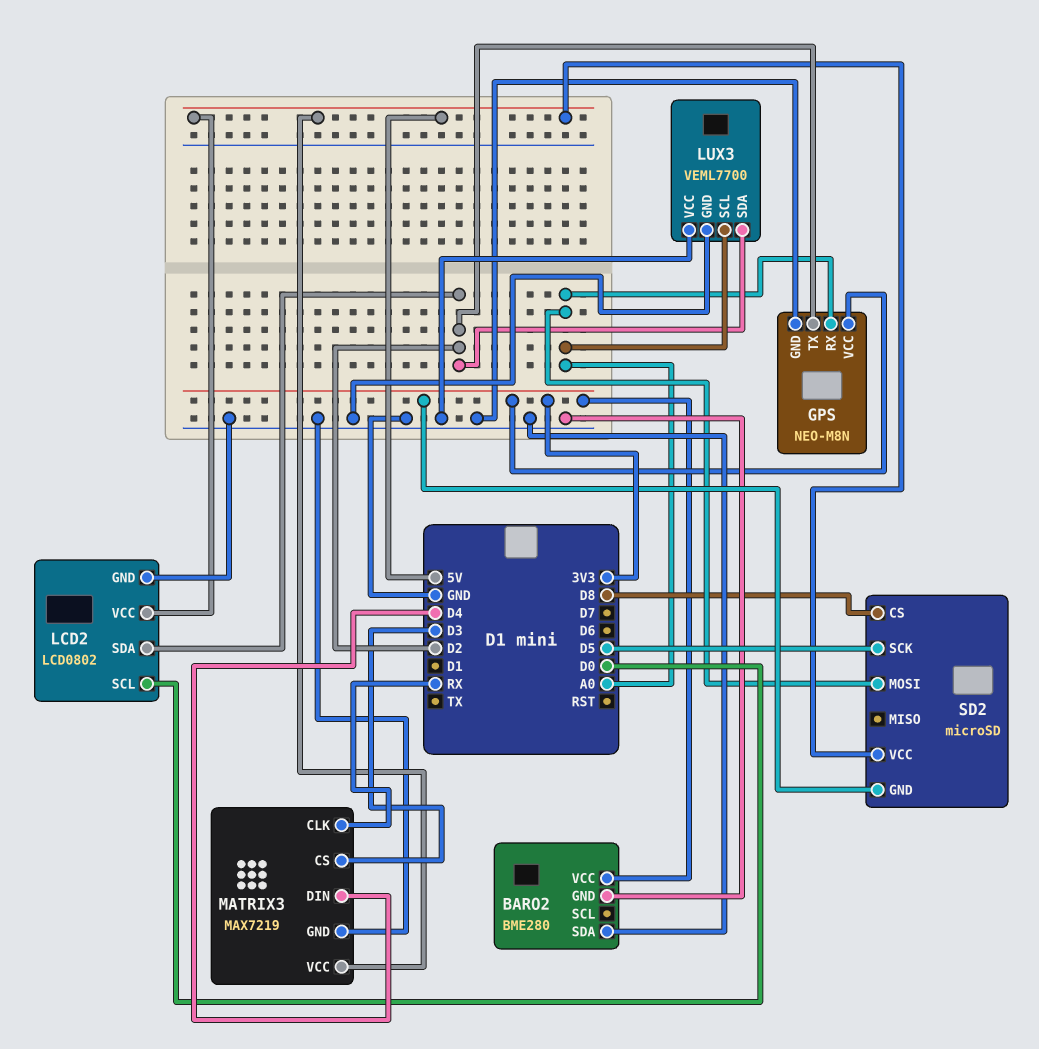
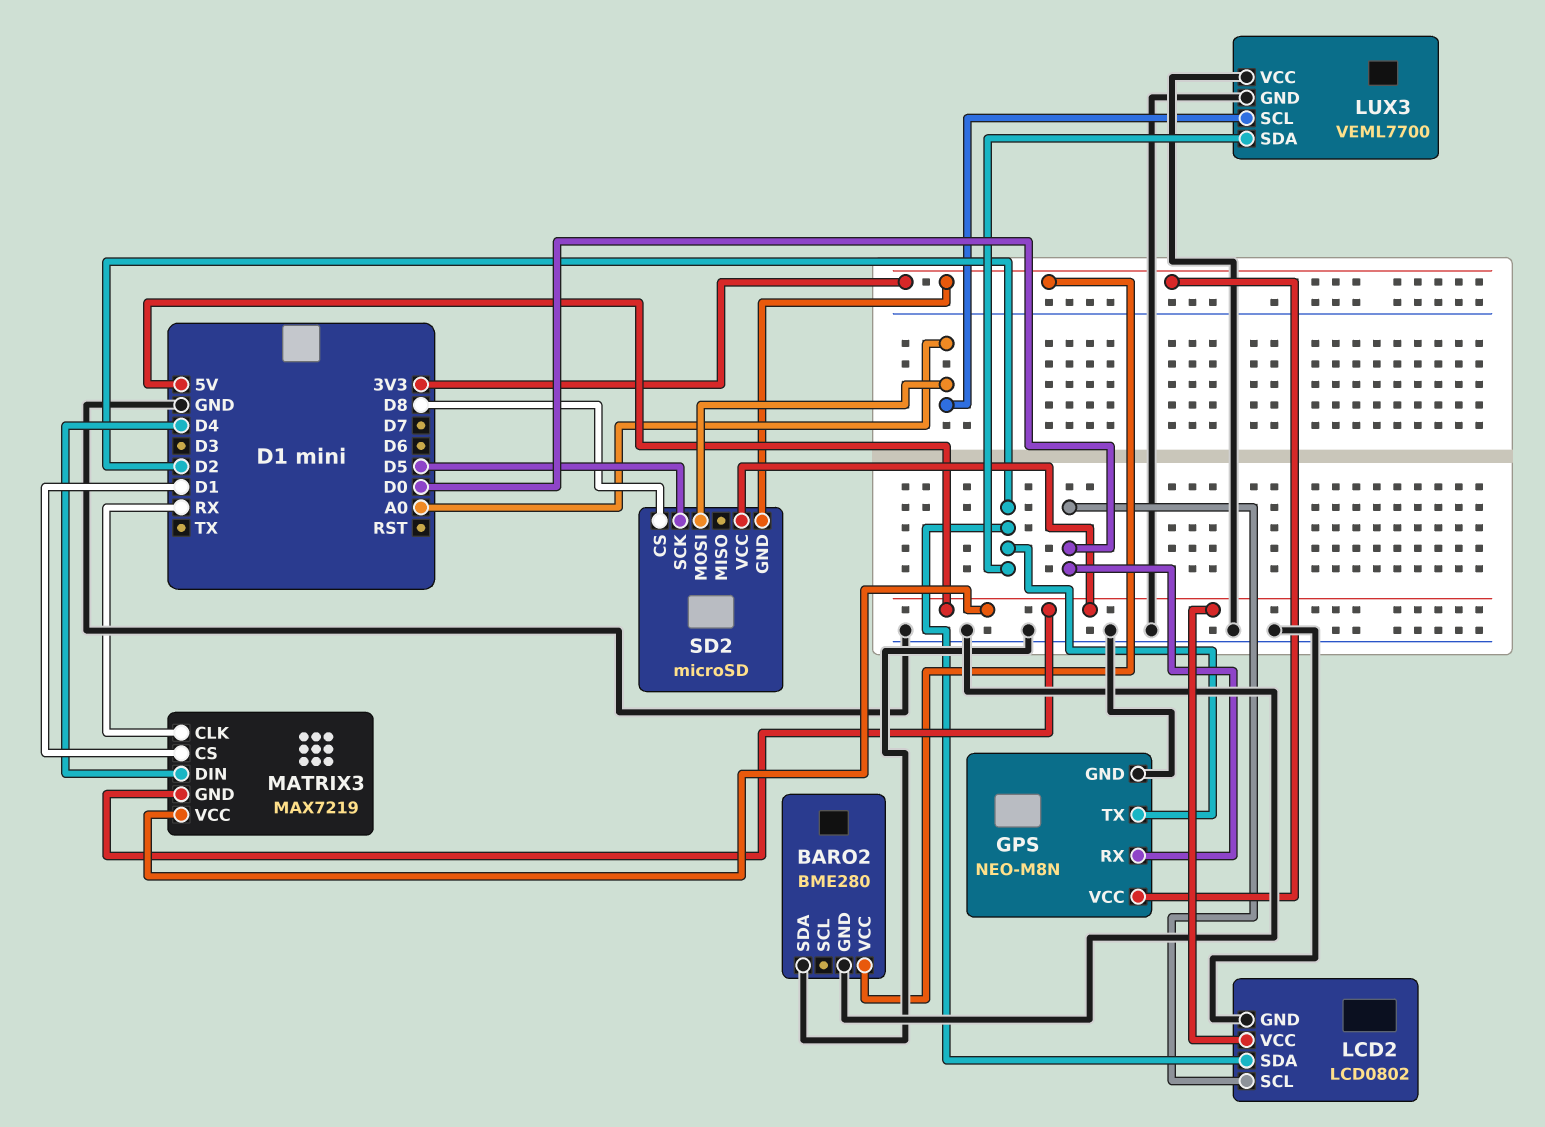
GPS pin RX: A0 -> D0
MATRIX3 pin CS: D3 -> D1
MATRIX3 pin GND: GND -> 5V

